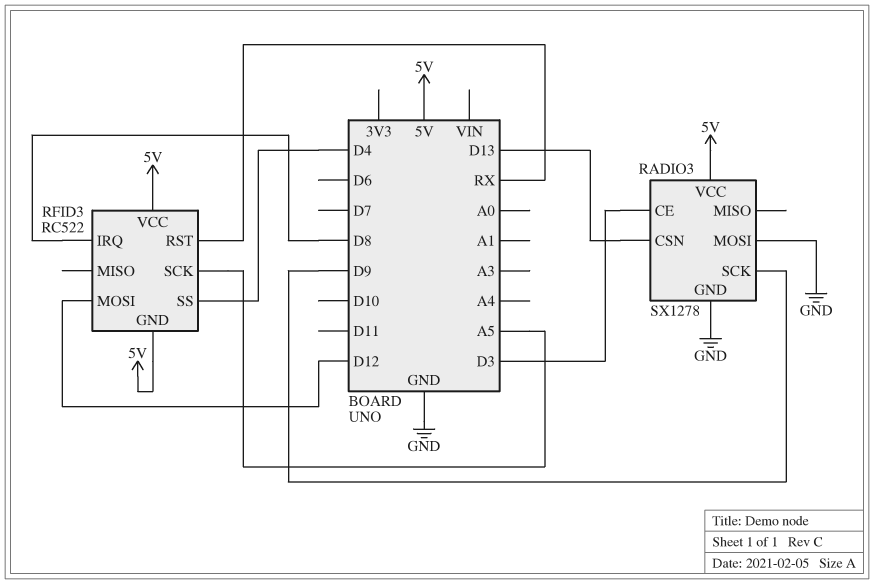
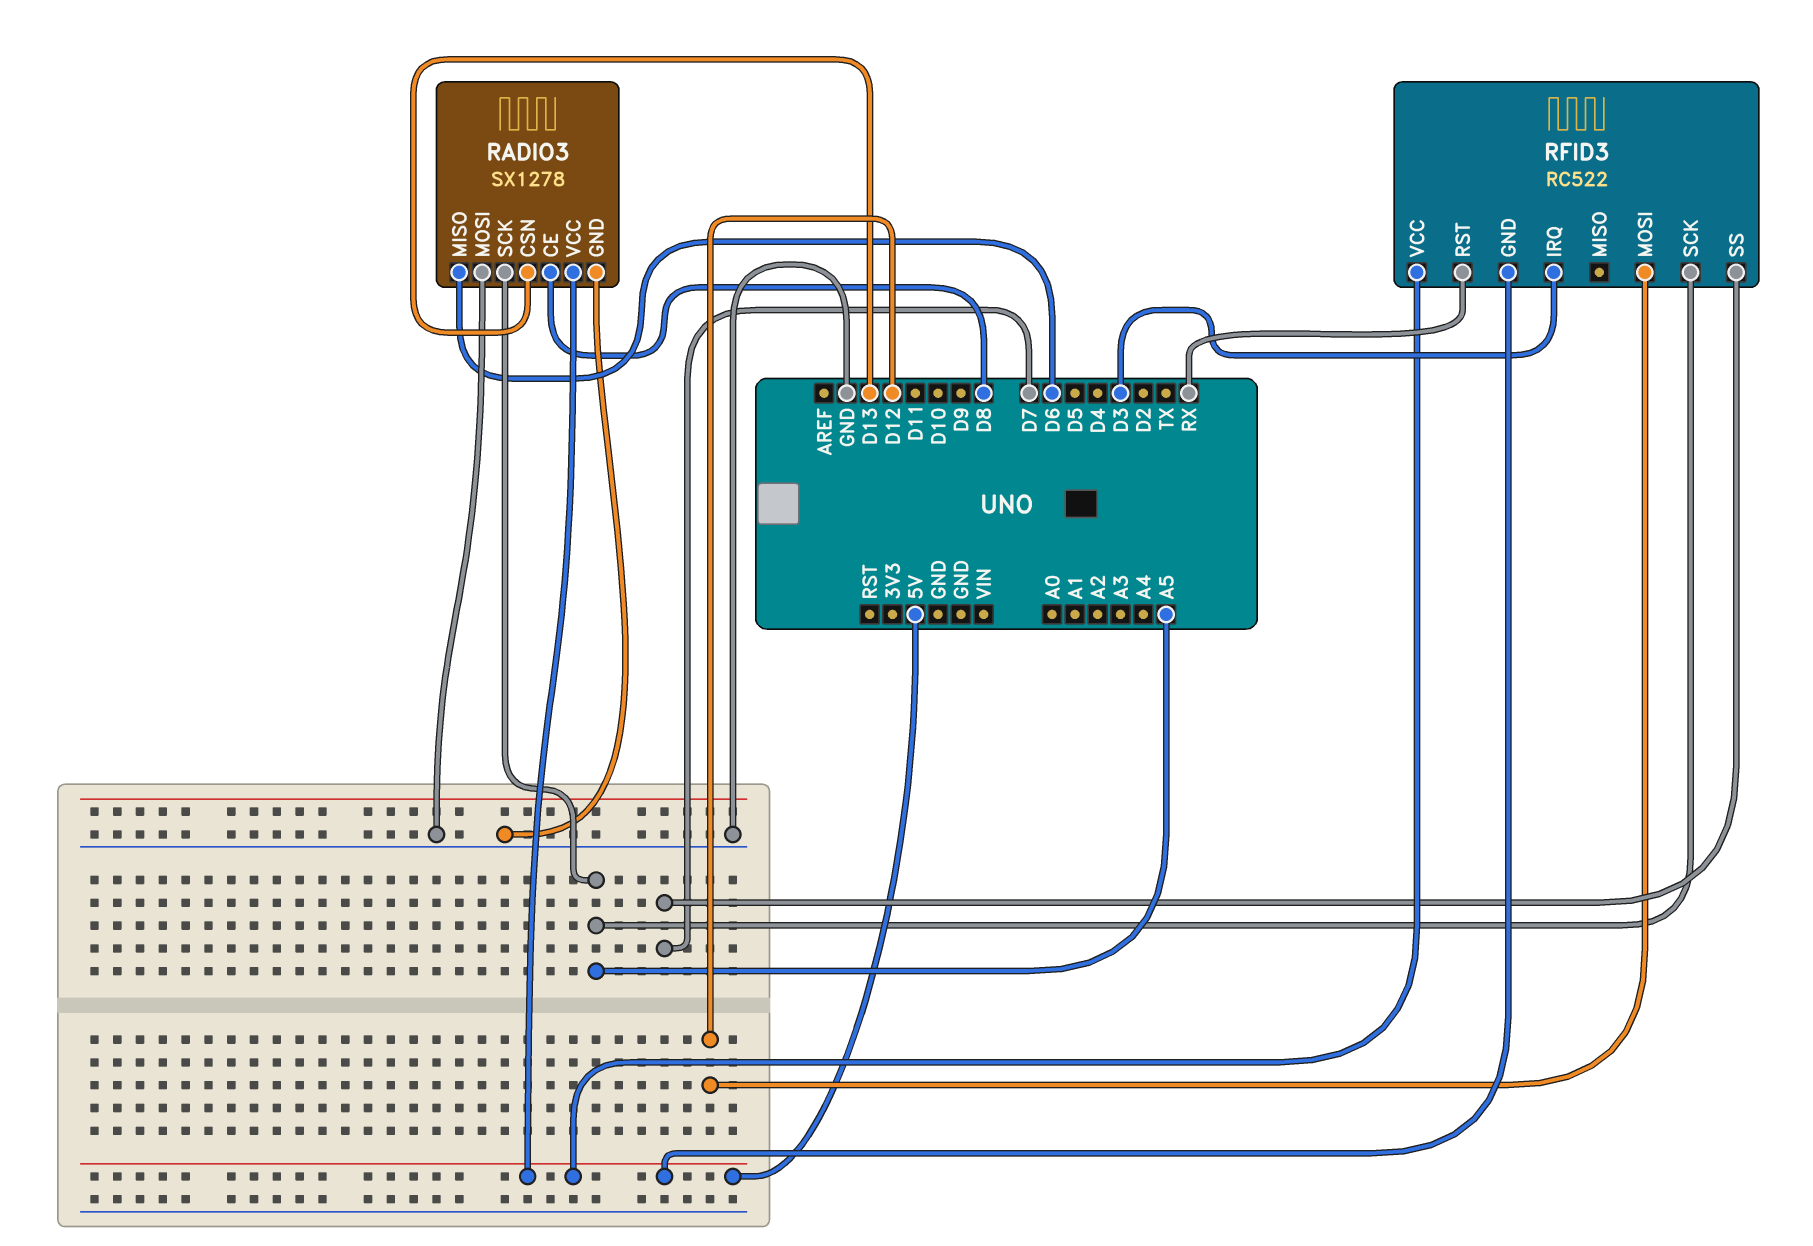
RADIO3 pin CE: D3 -> D8
RADIO3 pin MISO: none -> D6
RADIO3 pin SCK: D9 -> A5
RFID3 pin IRQ: D8 -> D3
RFID3 pin SS: D4 -> D7

